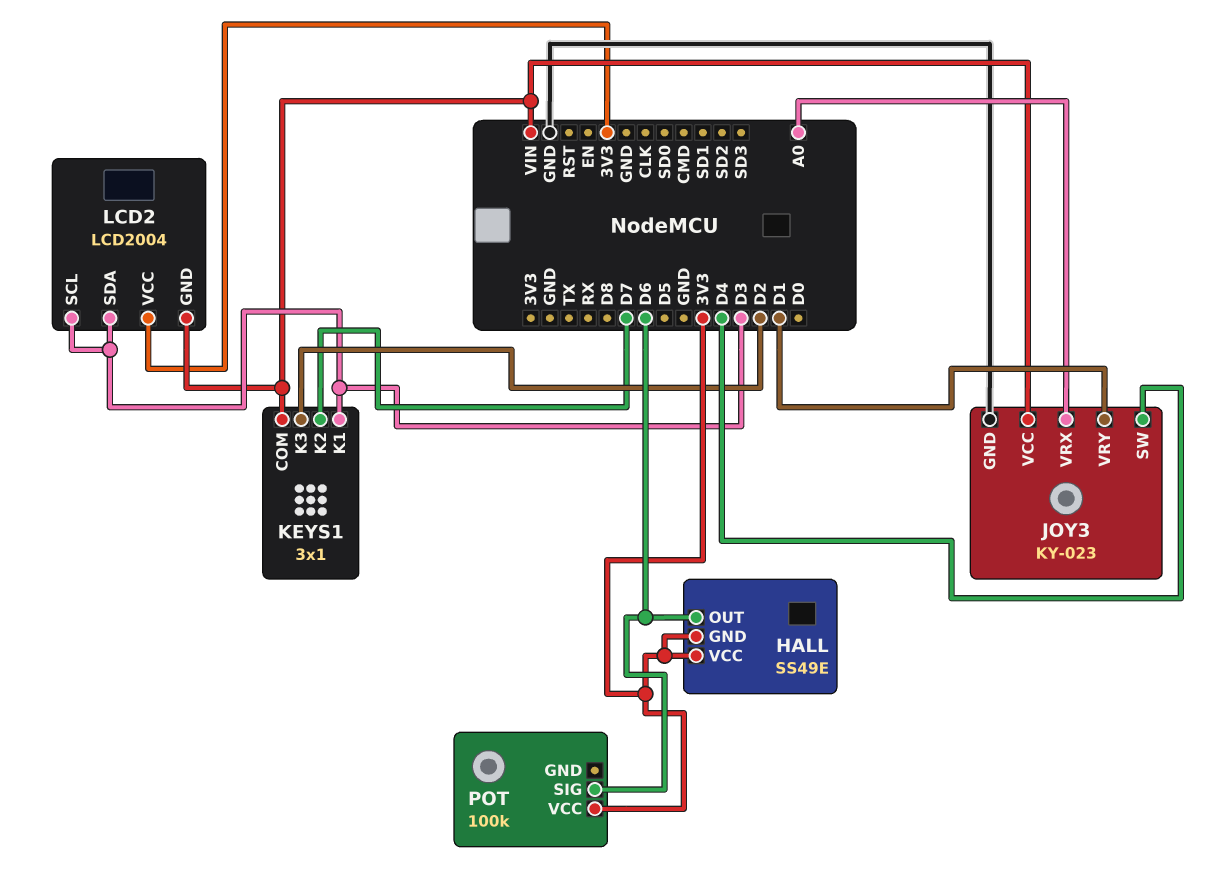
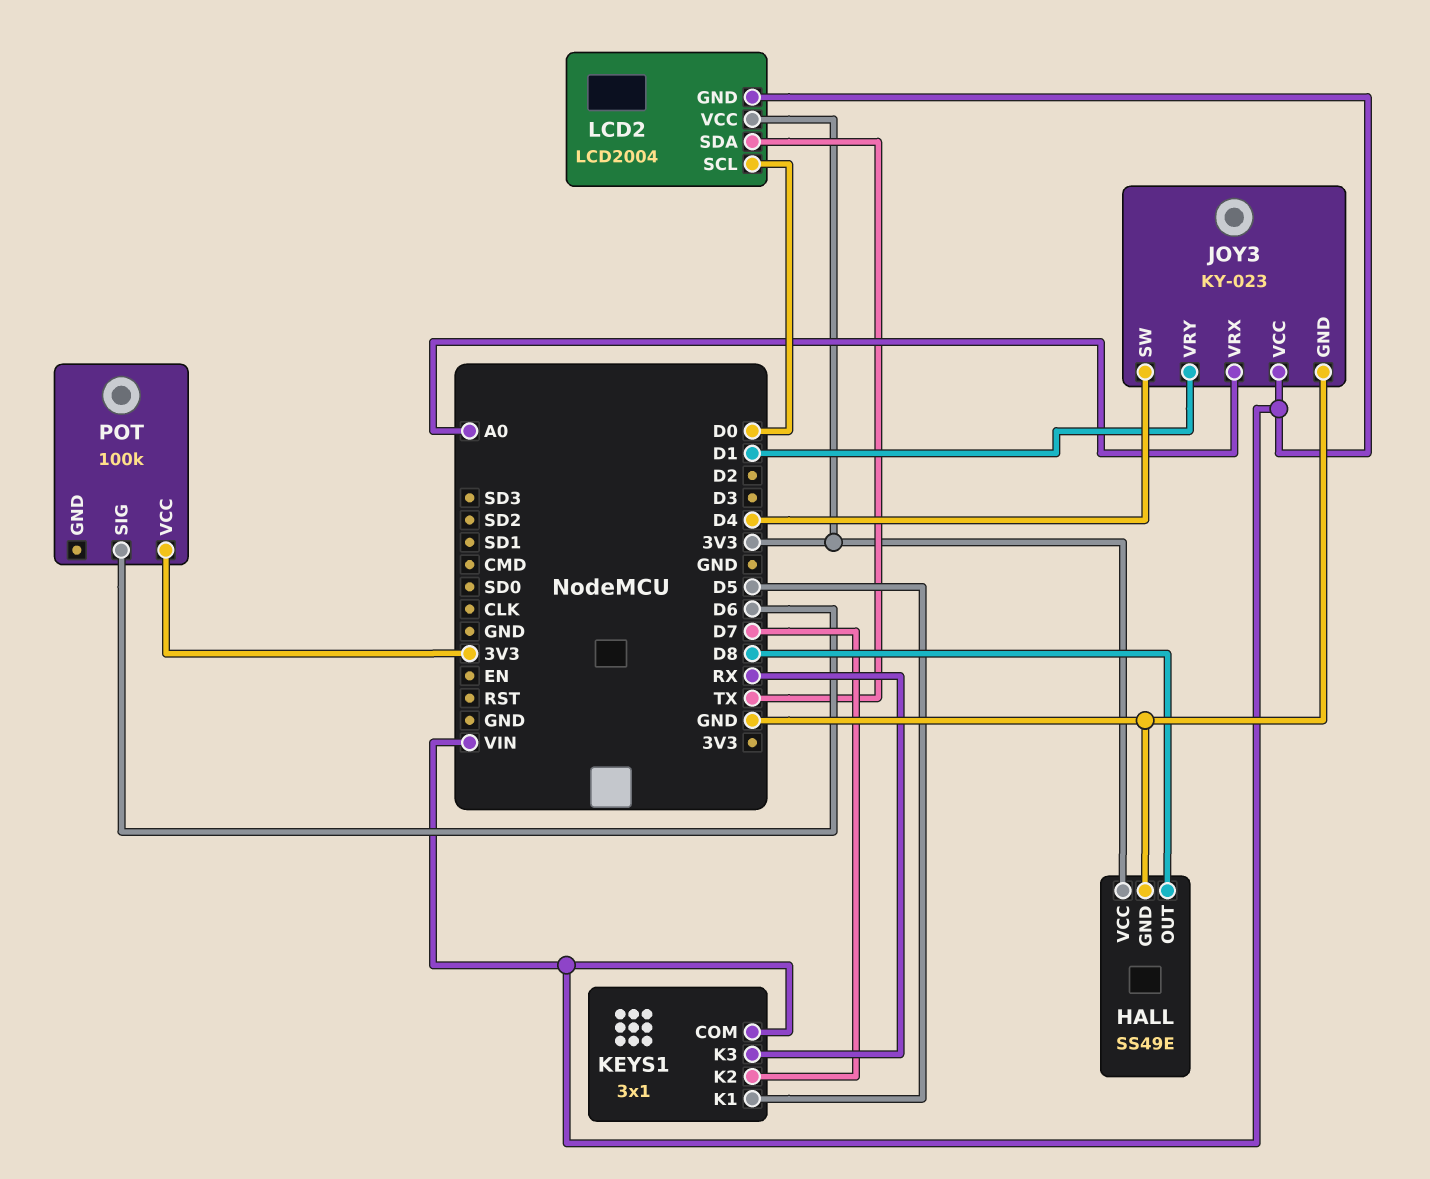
HALL pin GND: 3V3 -> GND
HALL pin OUT: D6 -> D8
KEYS1 pin K1: D3 -> D5
KEYS1 pin K3: D2 -> RX
LCD2 pin SCL: D3 -> D0
LCD2 pin SDA: D3 -> TX

